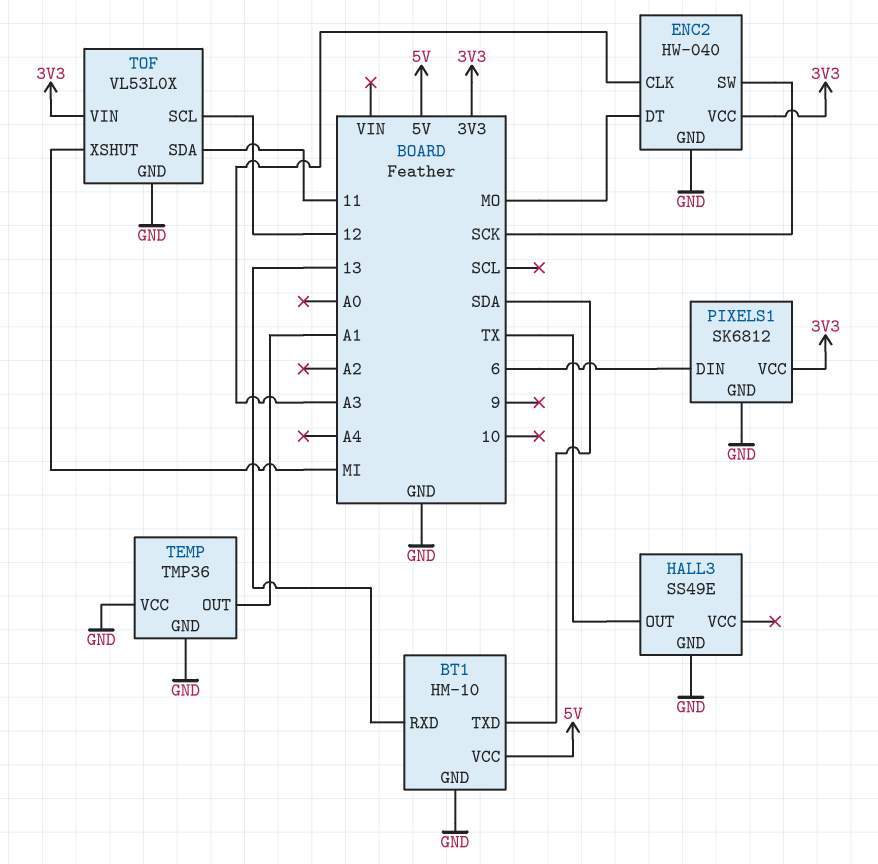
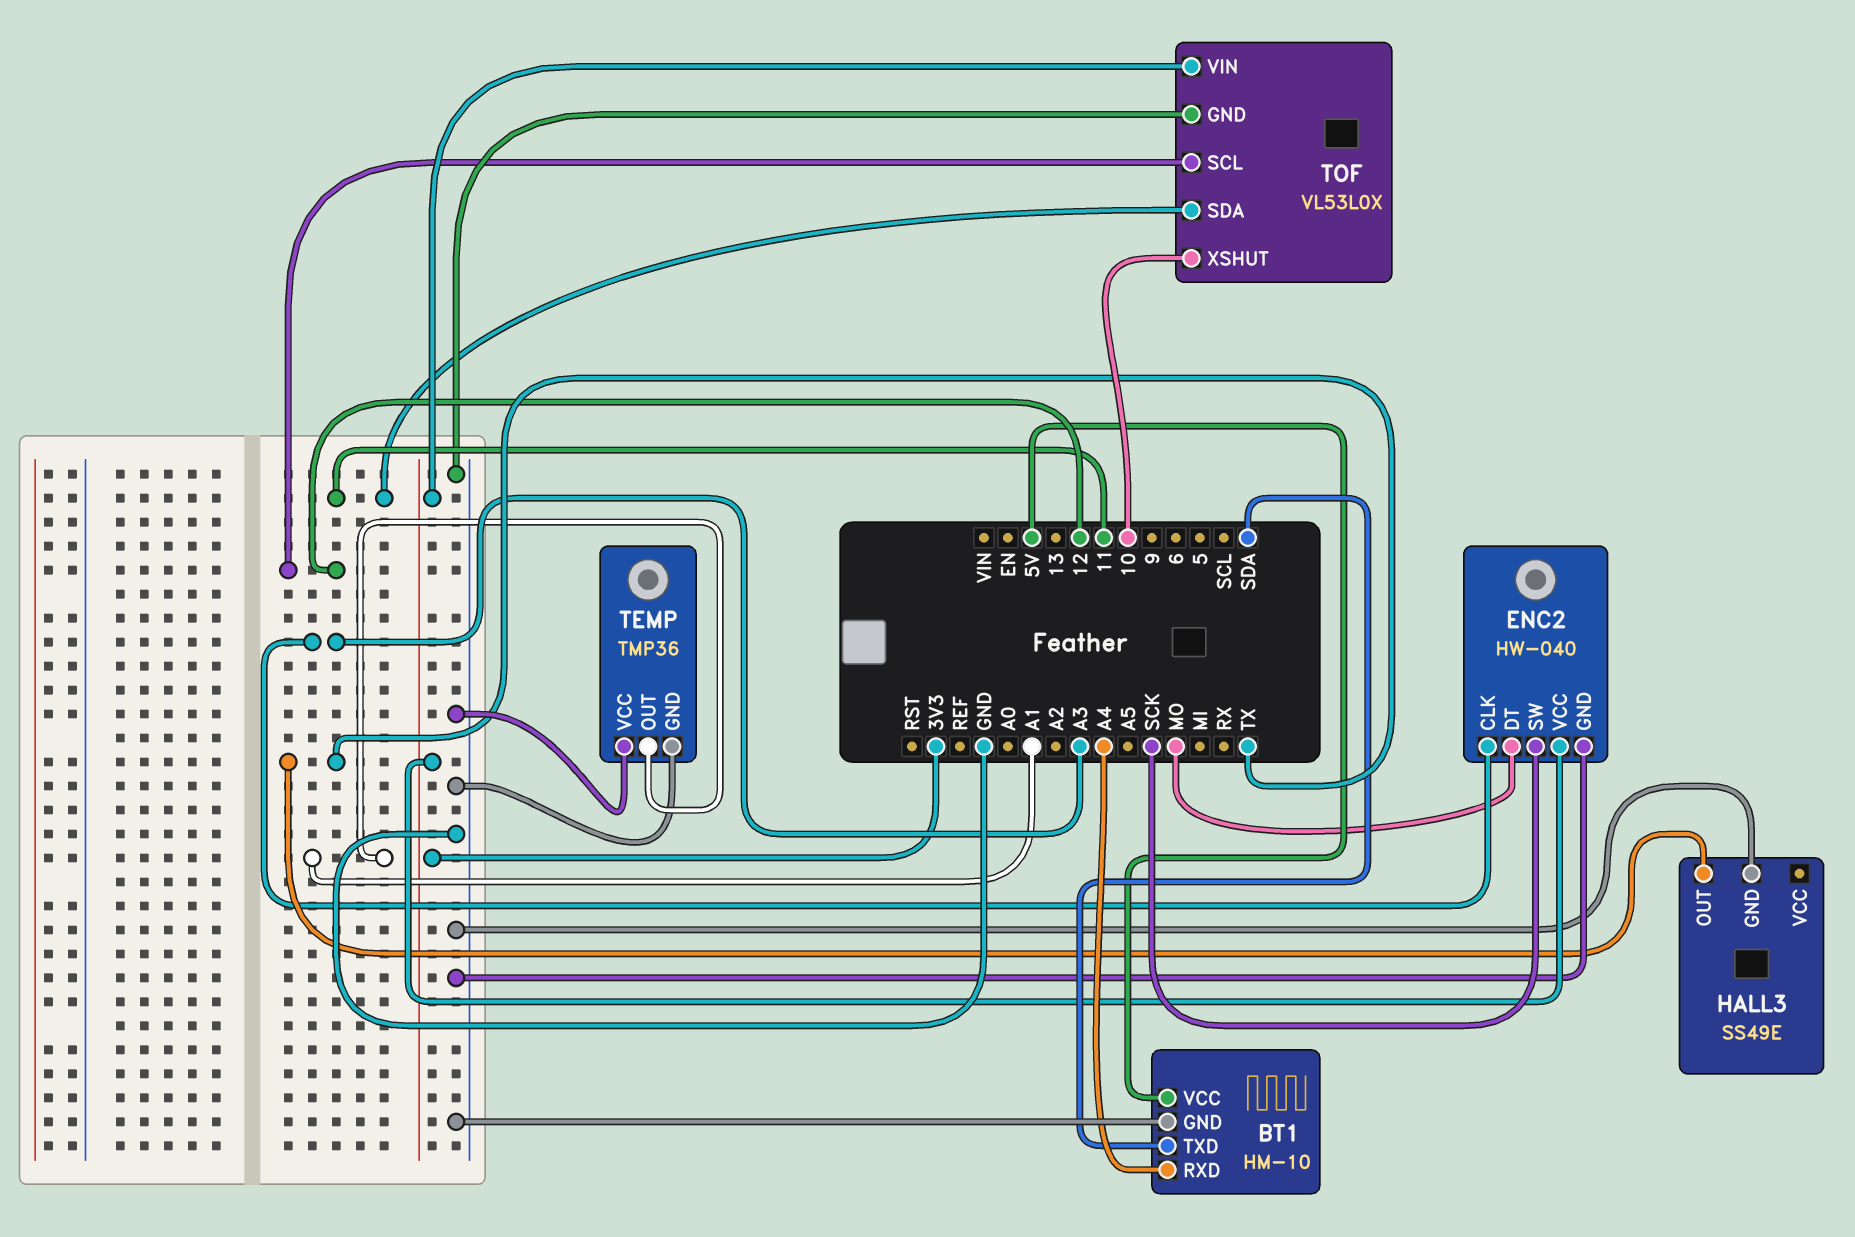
BT1 pin RXD: 13 -> A4
PIXELS1: SK6812 -> none
PIXELS1 pin DIN: 6 -> none
PIXELS1 pin GND: GND -> none
PIXELS1 pin VCC: 3V3 -> none
TOF pin XSHUT: MI -> 10

